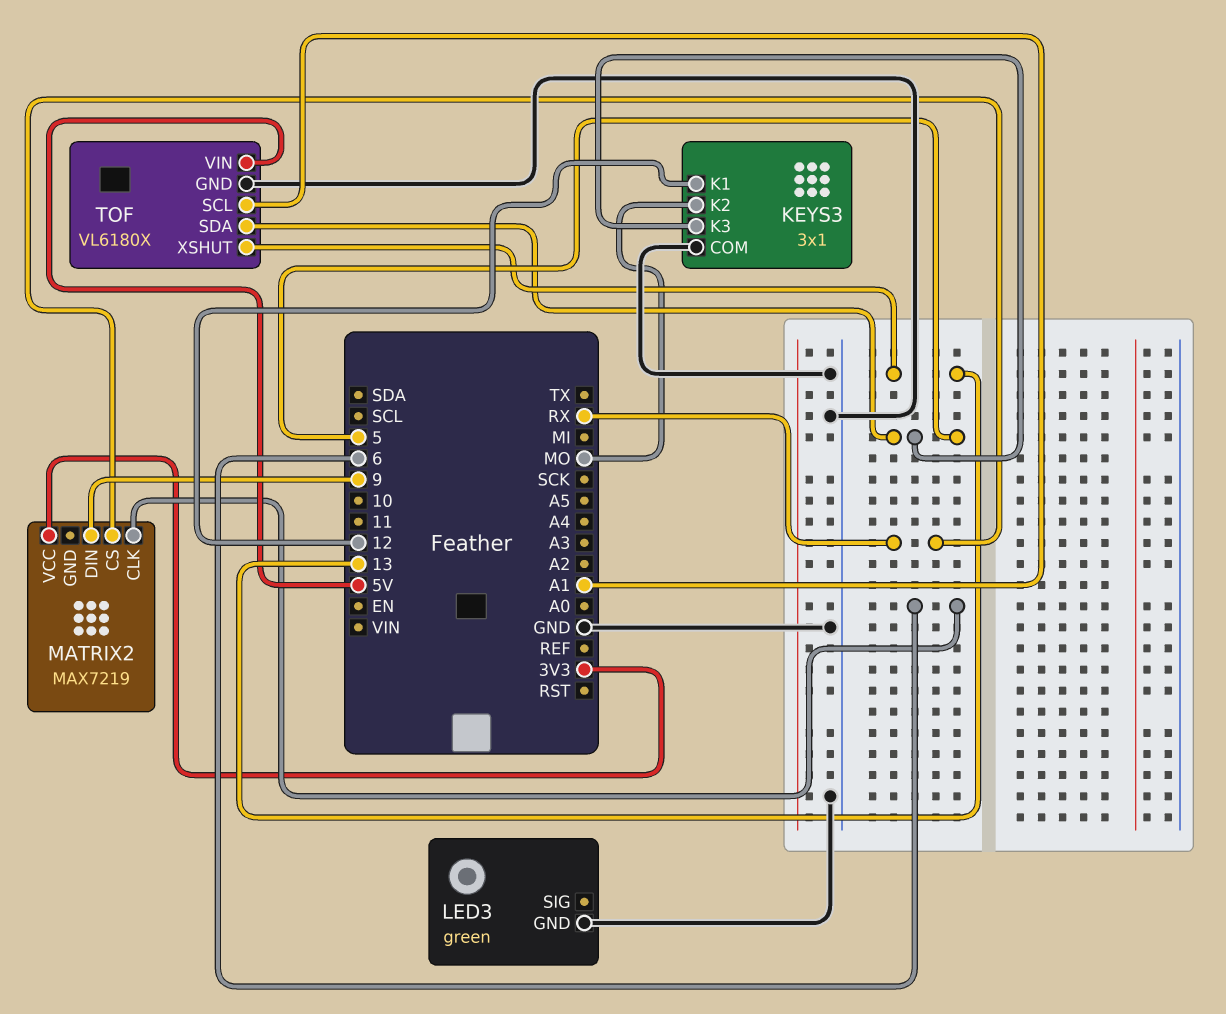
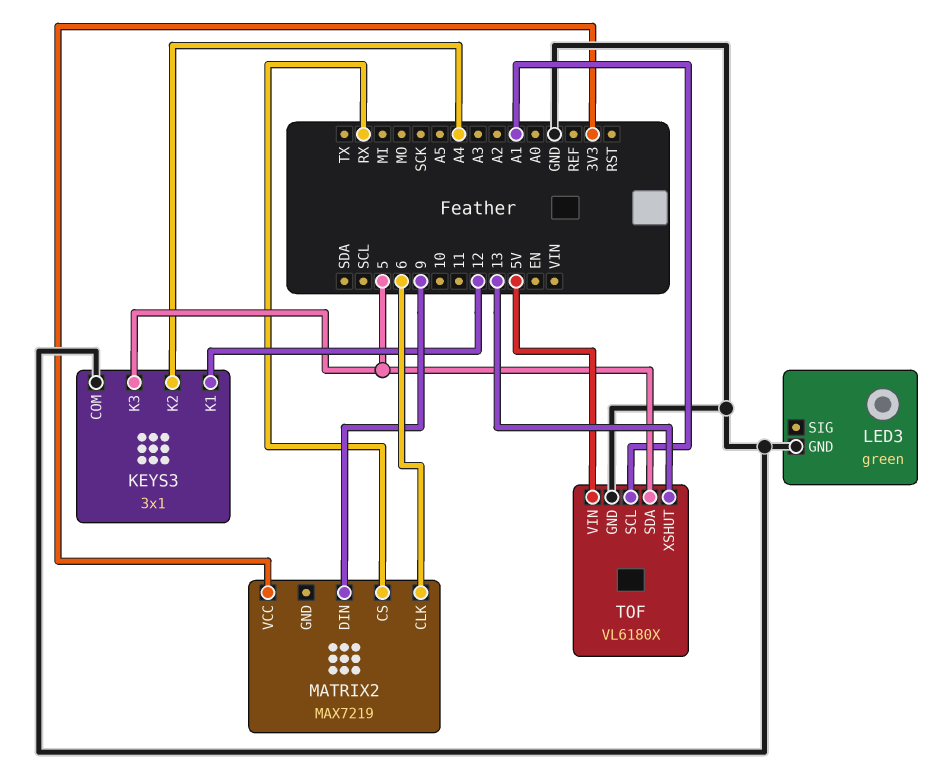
KEYS3 pin K2: MO -> A4

